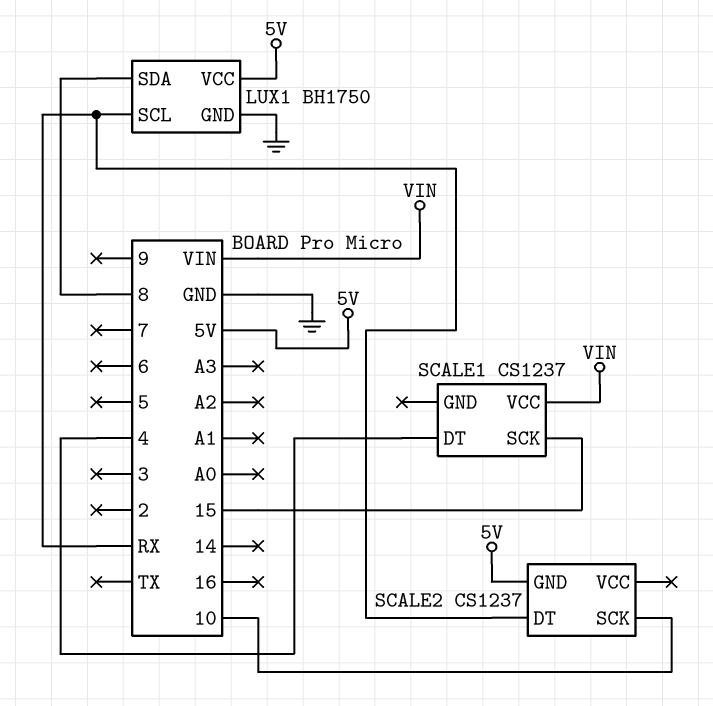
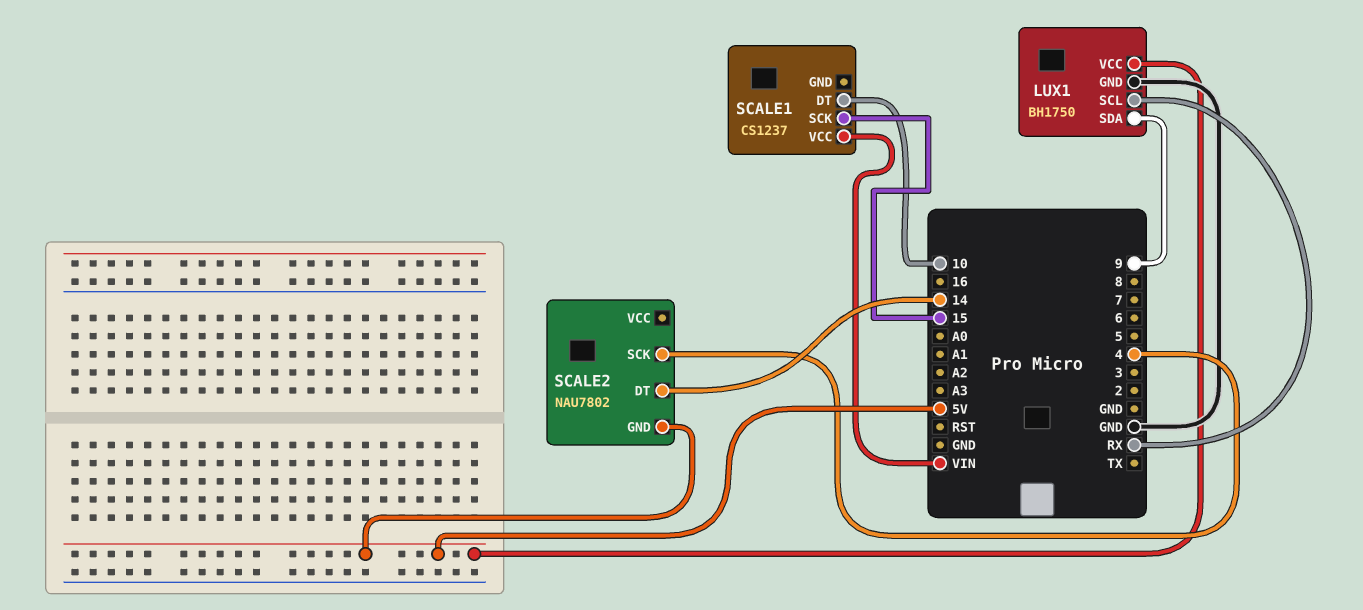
LUX1 pin SDA: 8 -> 9
SCALE1 pin DT: 4 -> 10
SCALE2: CS1237 -> NAU7802
SCALE2 pin DT: RX -> 14
SCALE2 pin SCK: 10 -> 4

